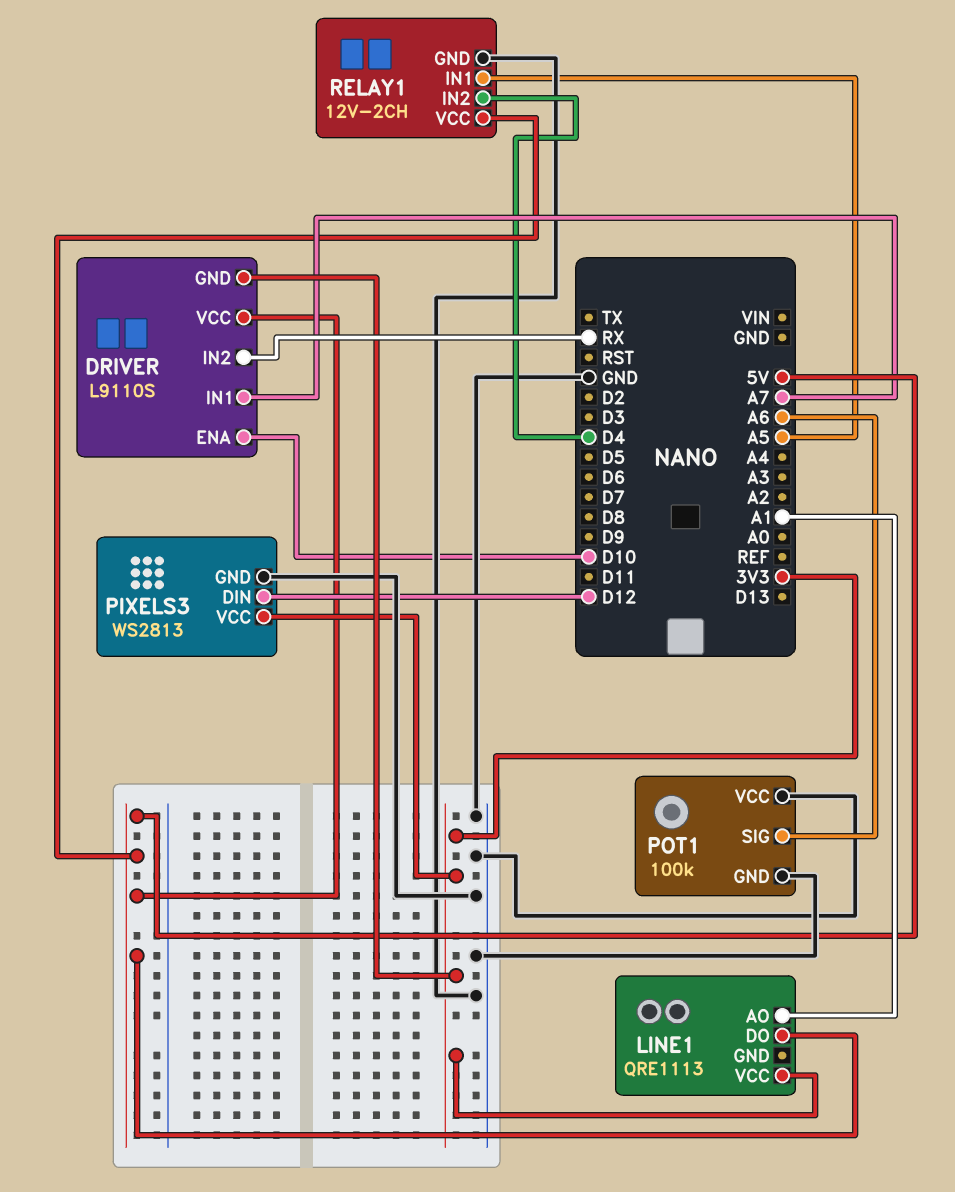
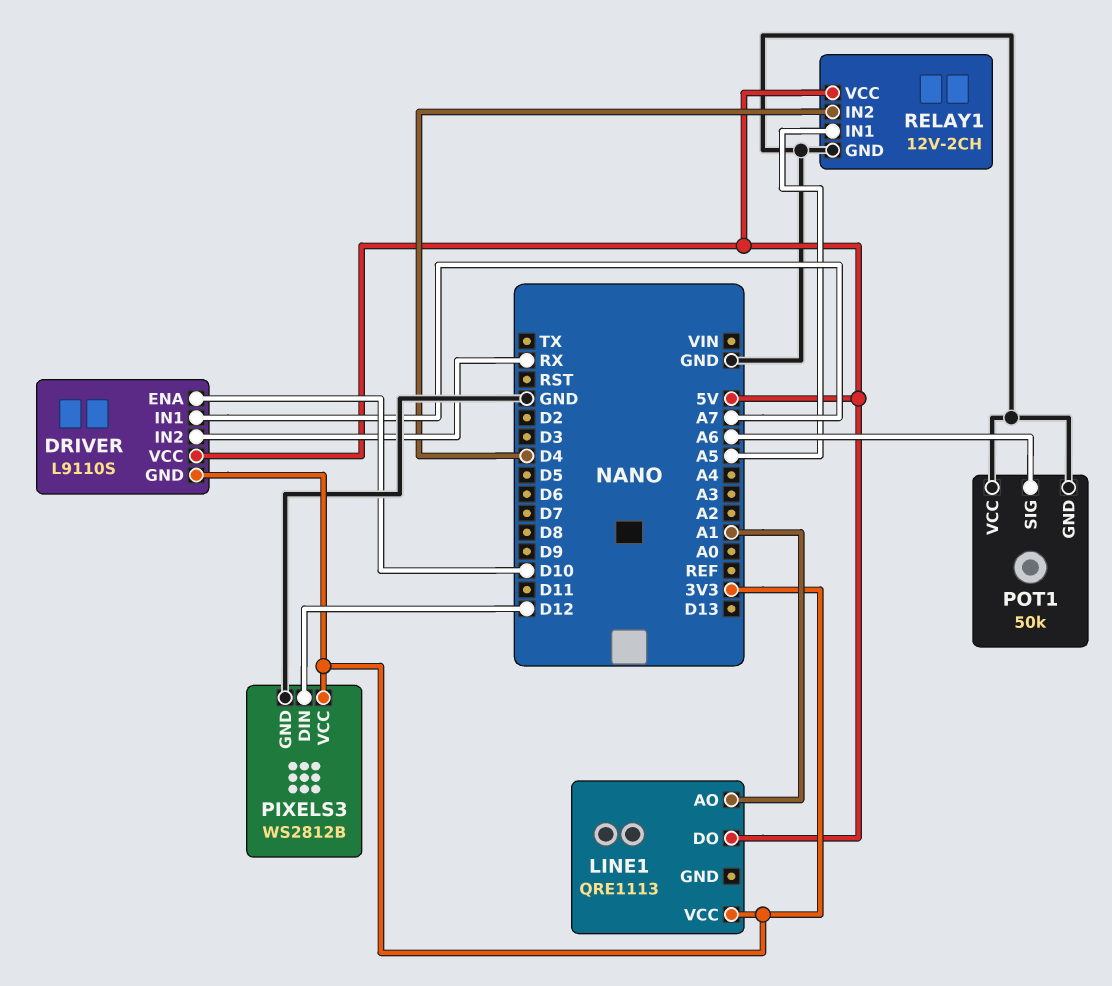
PIXELS3: WS2813 -> WS2812B
POT1: 100k -> 50k

